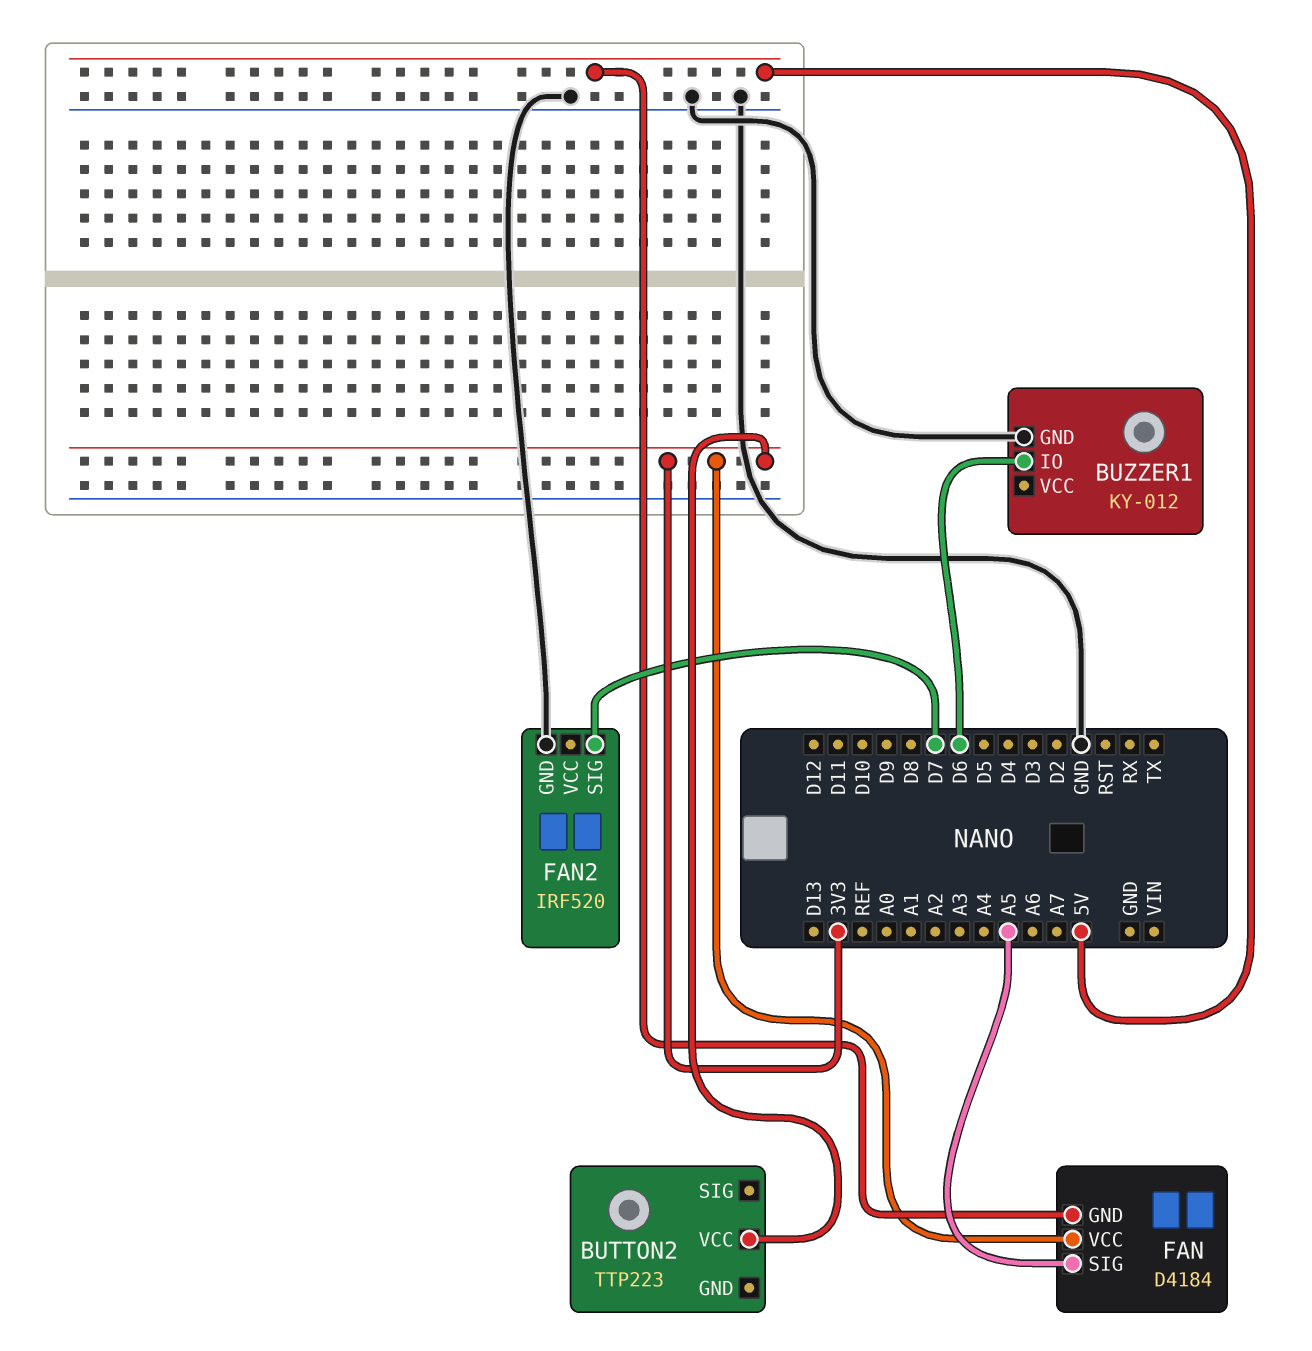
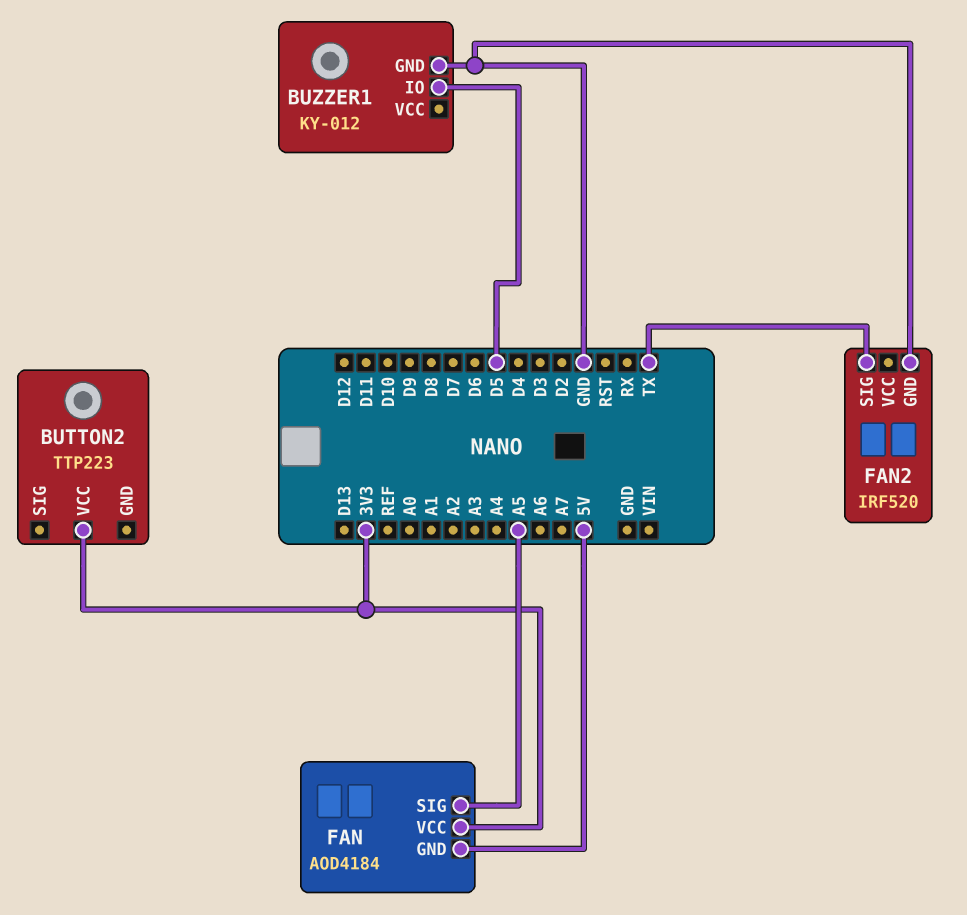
BUZZER1 pin IO: D6 -> D5
FAN: D4184 -> AOD4184
FAN2 pin SIG: D7 -> TX

